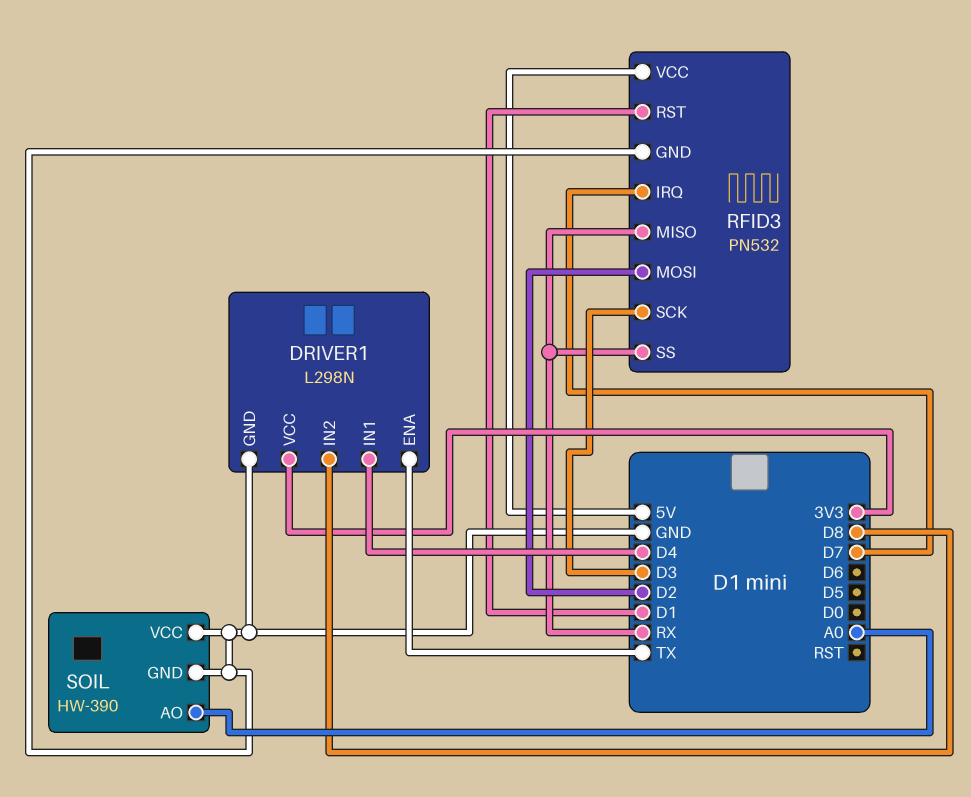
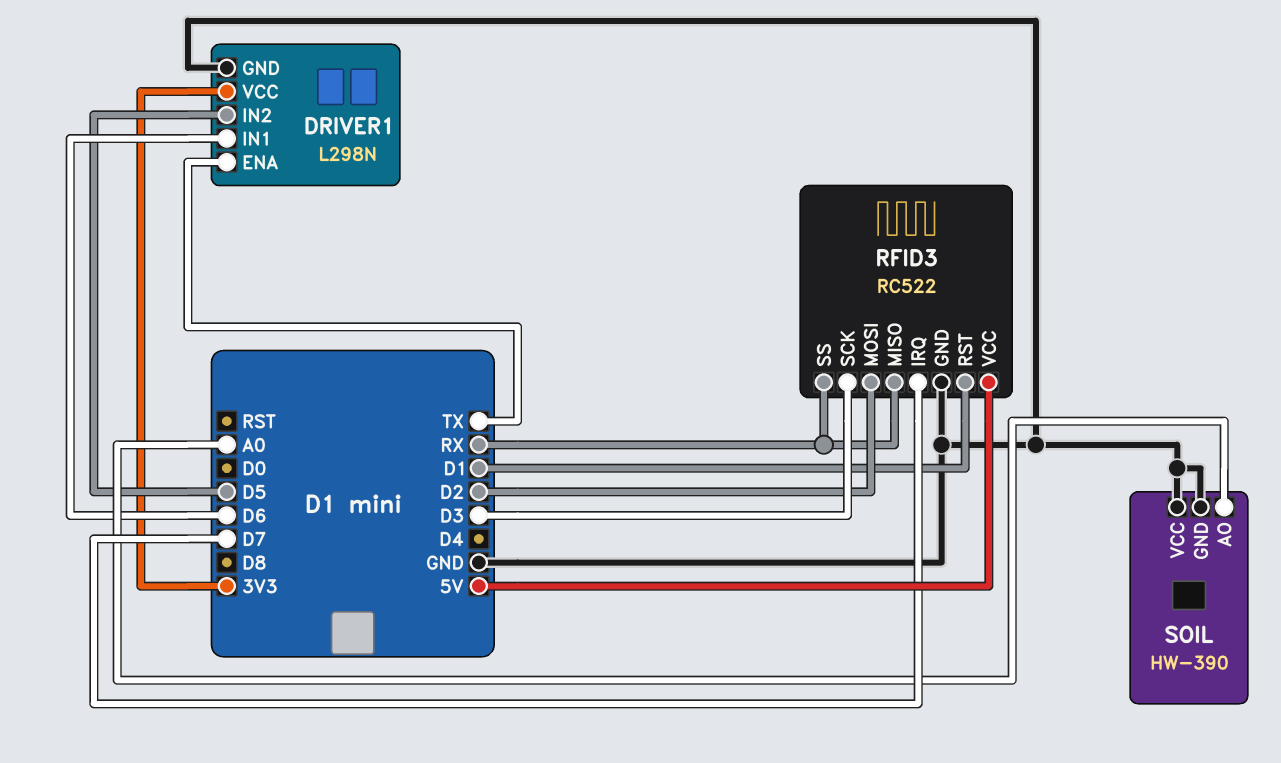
DRIVER1 pin IN1: D4 -> D6
DRIVER1 pin IN2: D8 -> D5
RFID3: PN532 -> RC522

